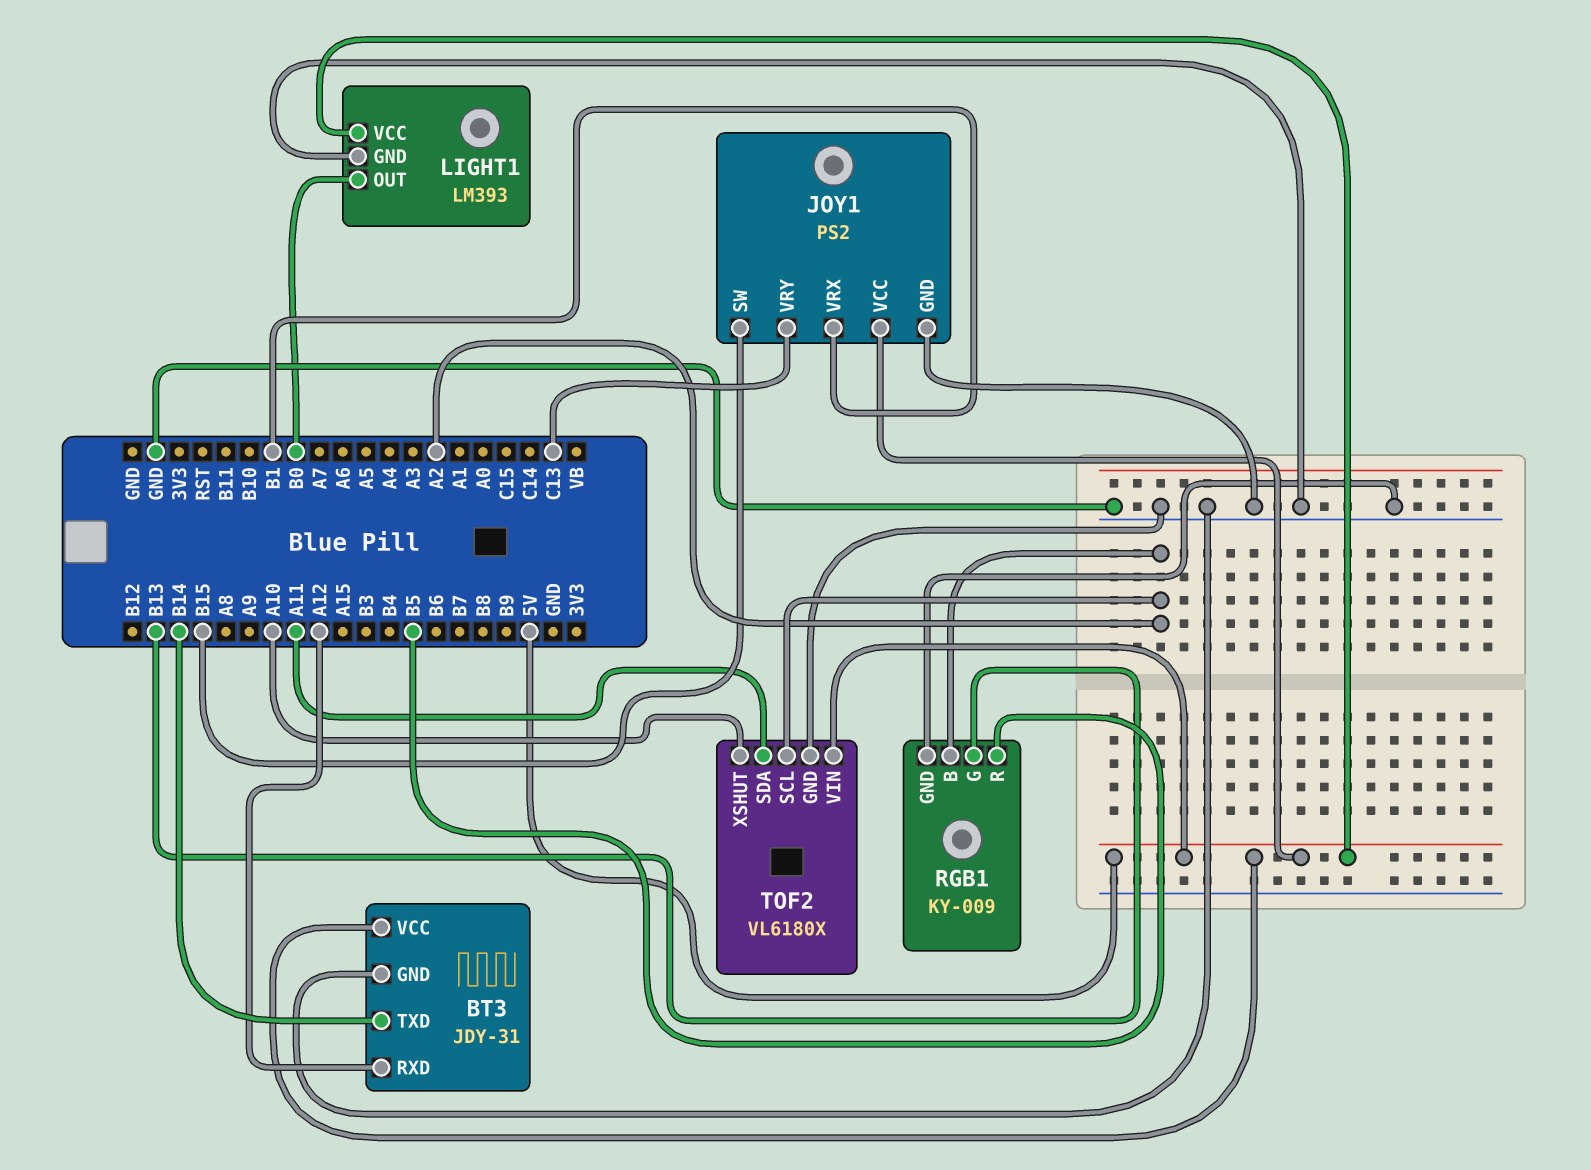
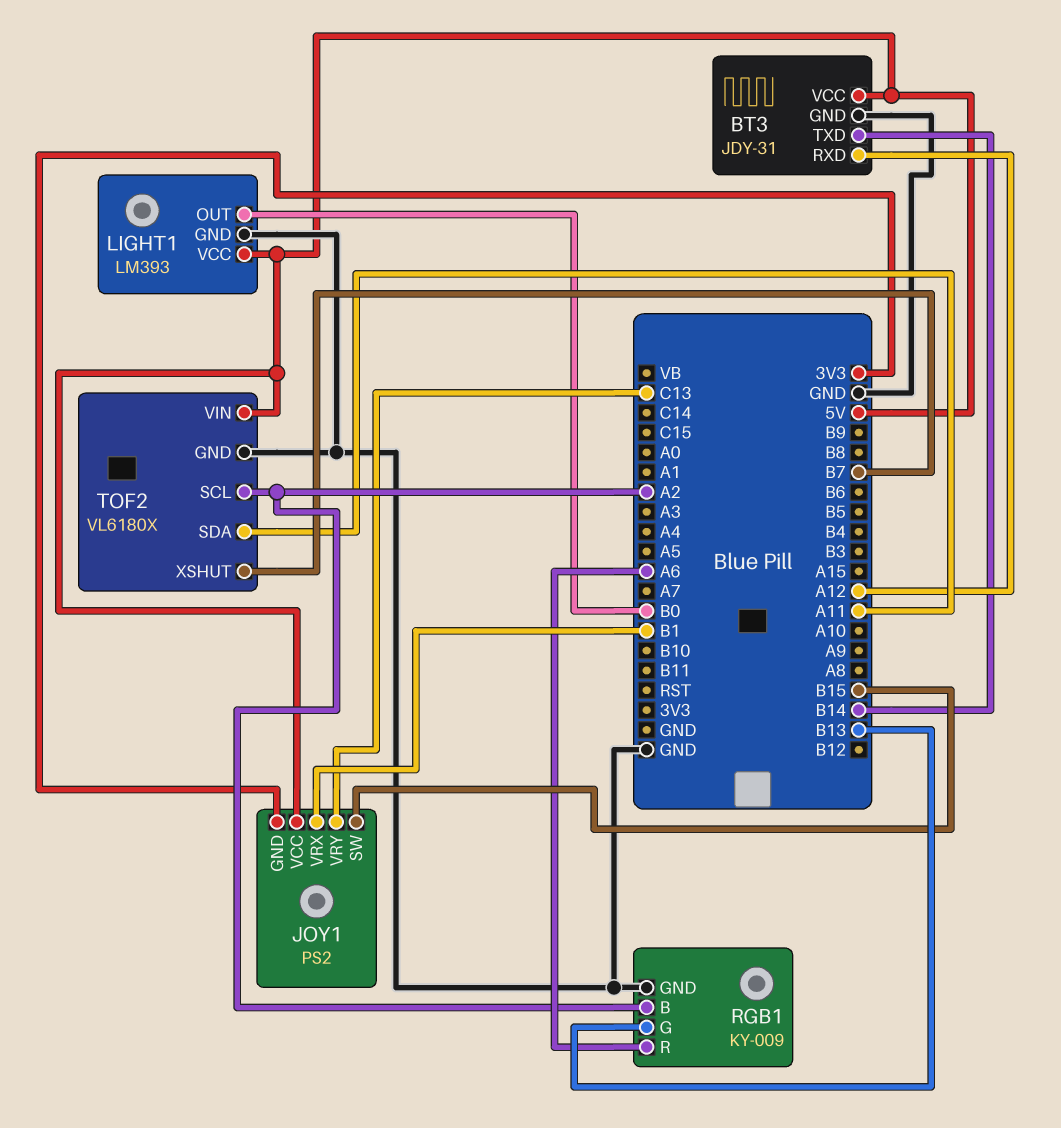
JOY1 pin GND: GND -> 3V3
RGB1 pin R: B5 -> A6
TOF2 pin XSHUT: A10 -> B7

